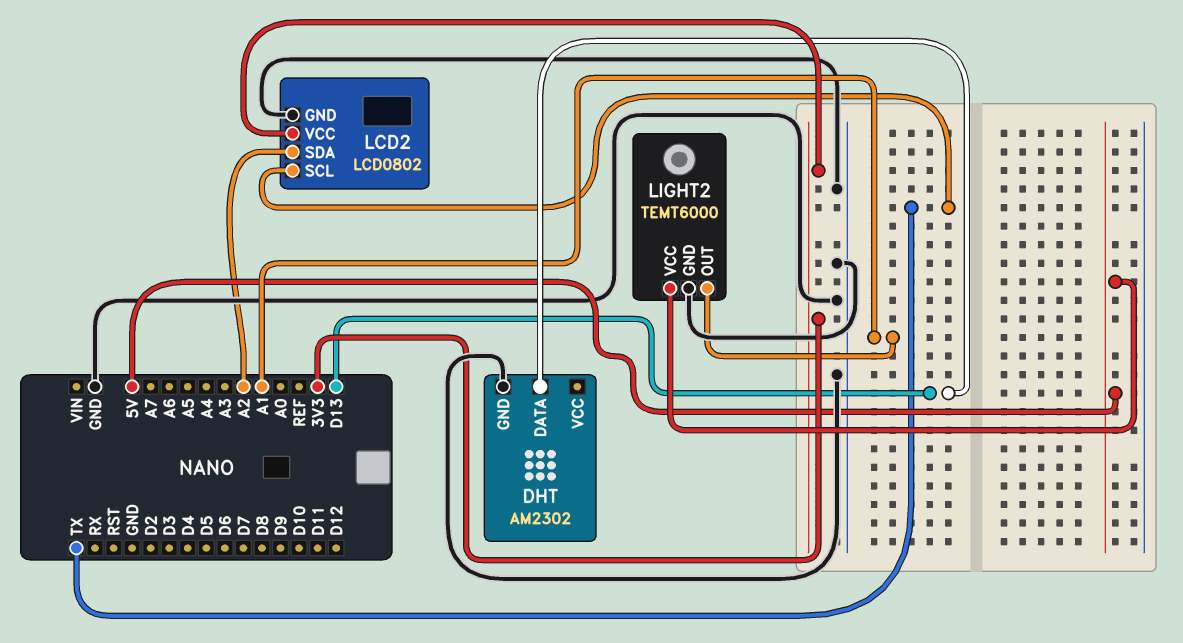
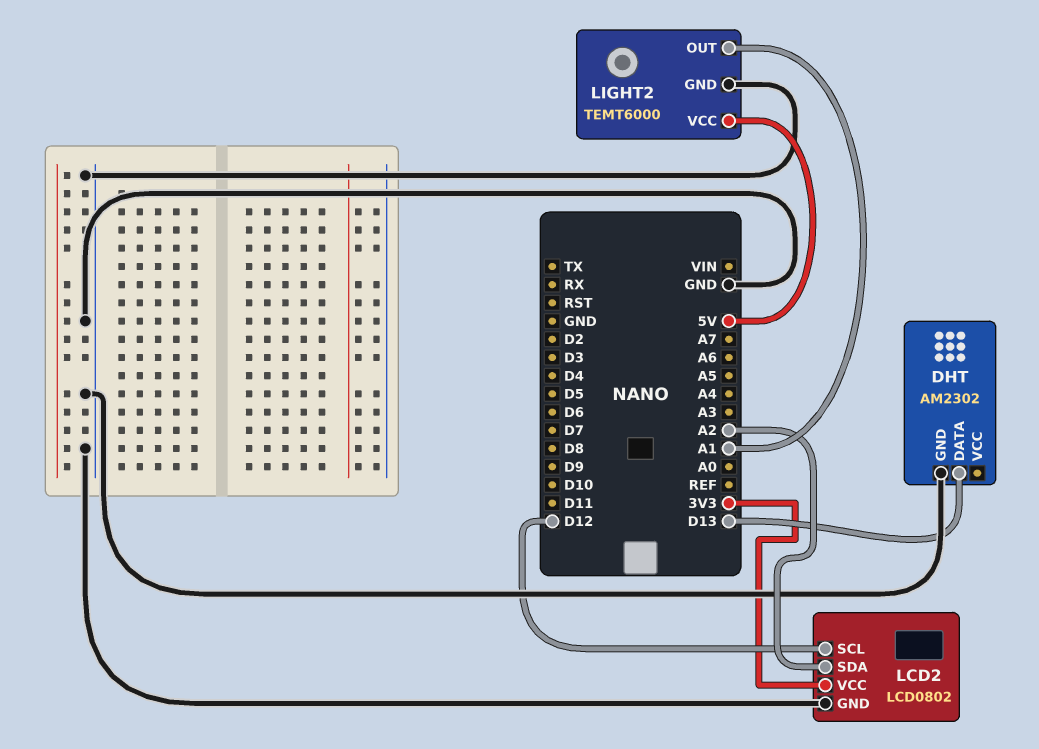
LCD2 pin SCL: TX -> D12

